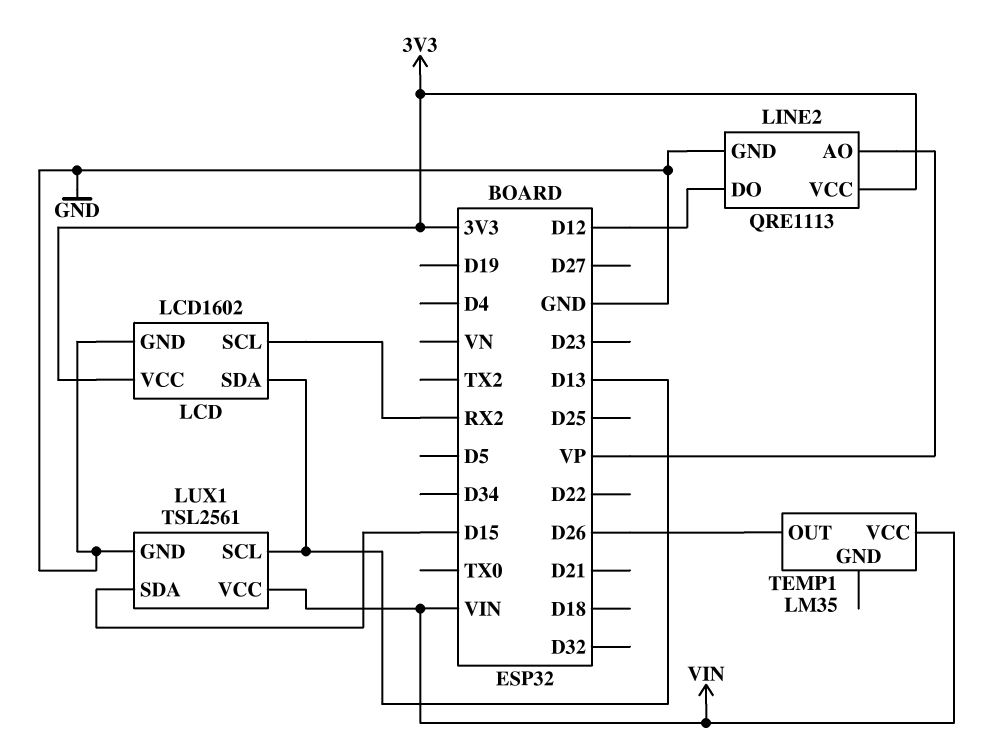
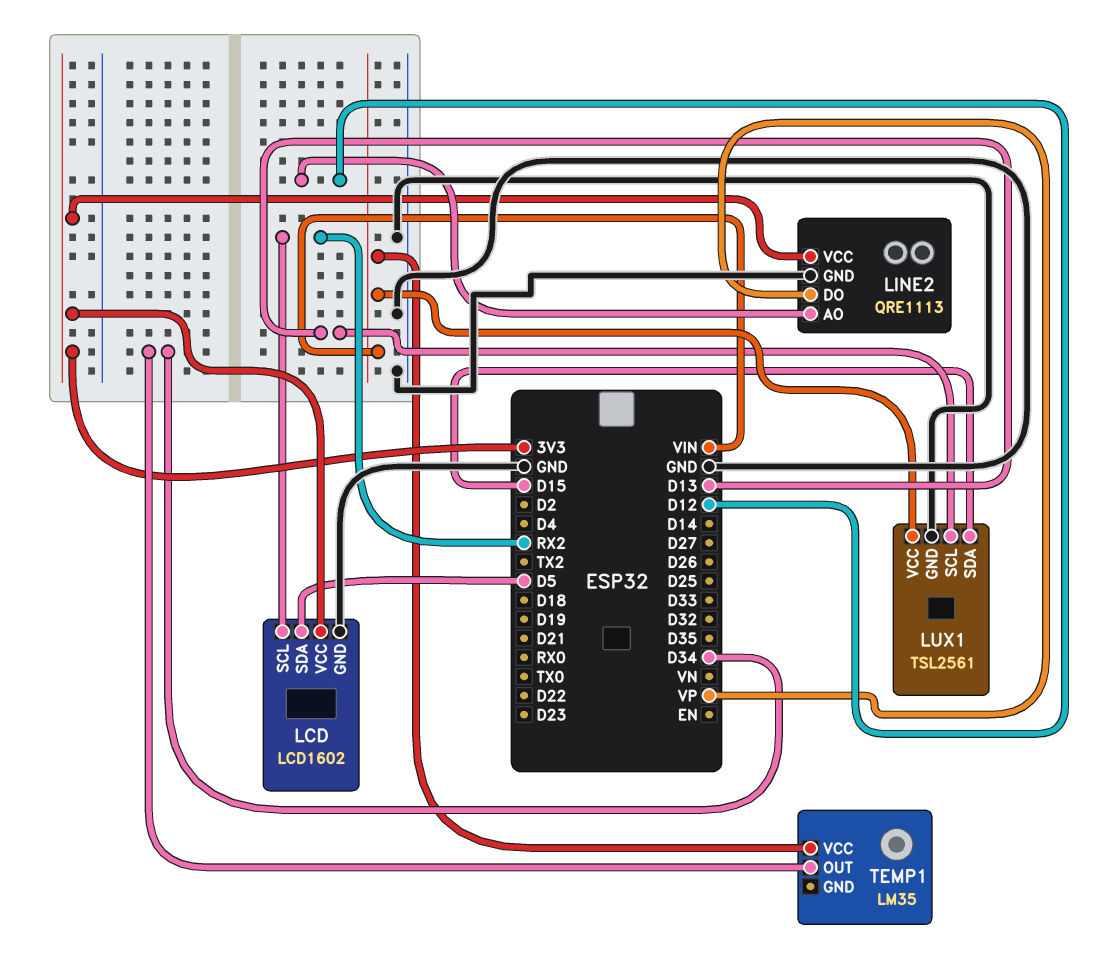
LCD pin SDA: D13 -> D5
LINE2 pin AO: VP -> D12
LINE2 pin DO: D12 -> VP
TEMP1 pin OUT: D26 -> D34

